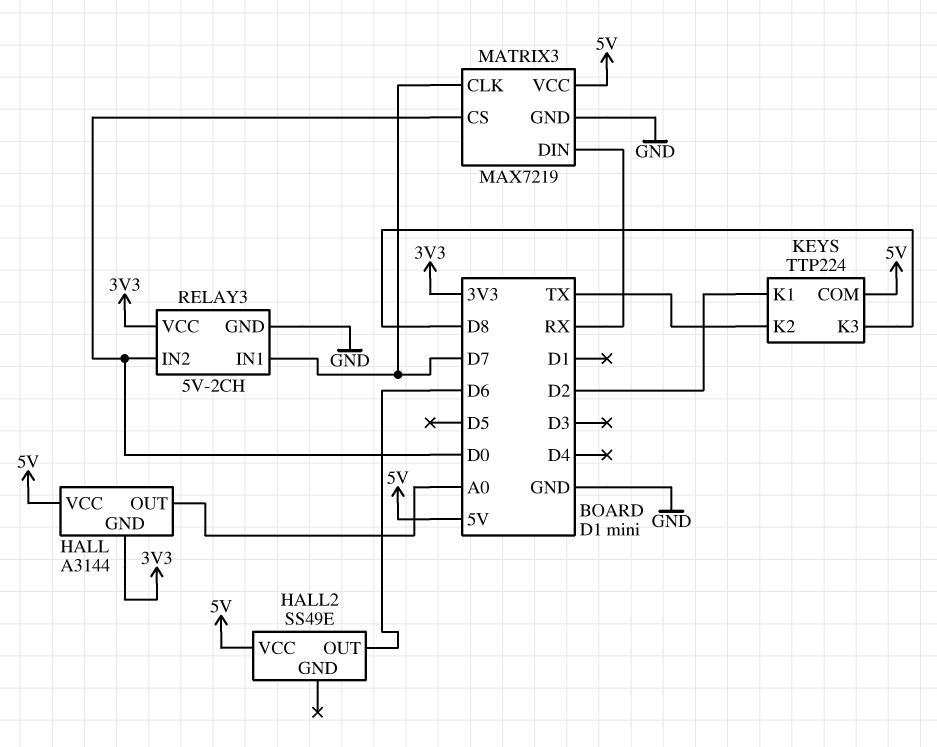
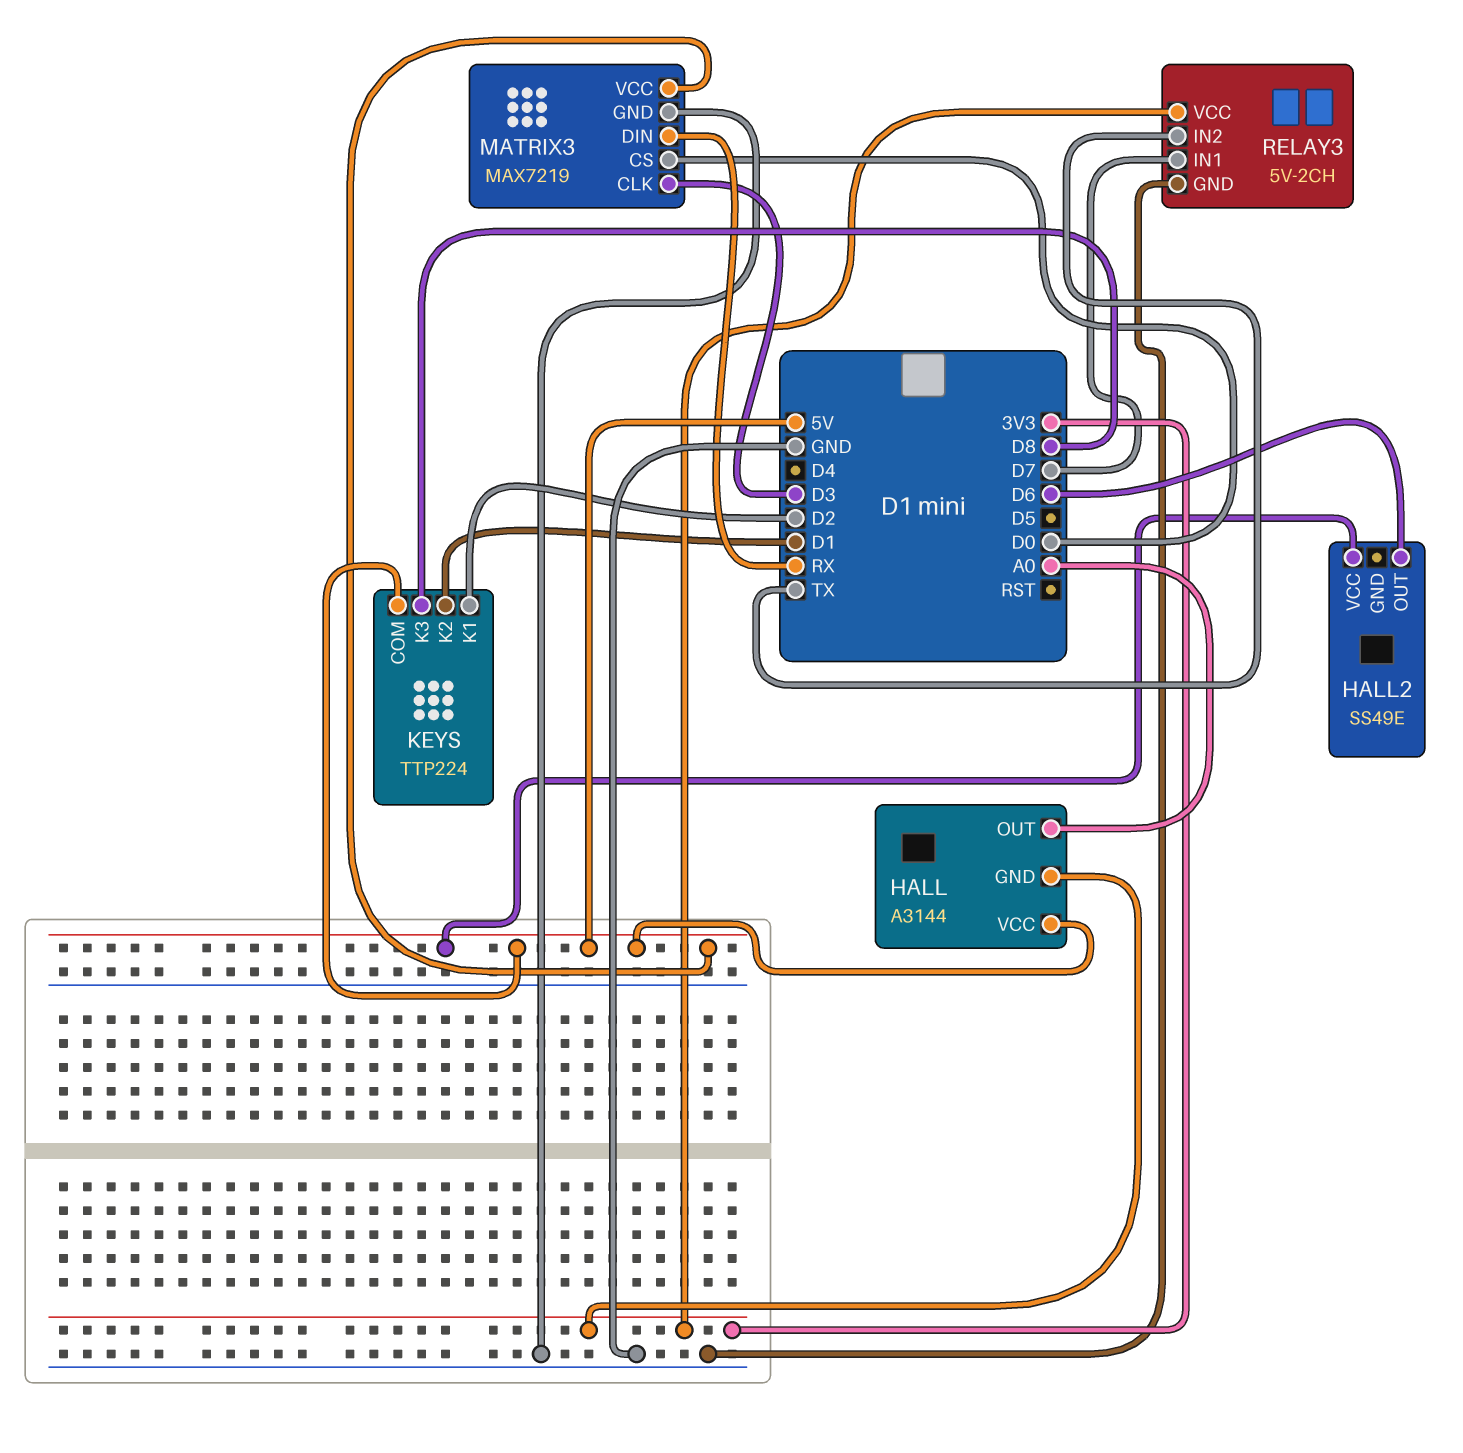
KEYS pin K2: TX -> D1
MATRIX3 pin CLK: D7 -> D3
RELAY3 pin IN2: D0 -> TX

